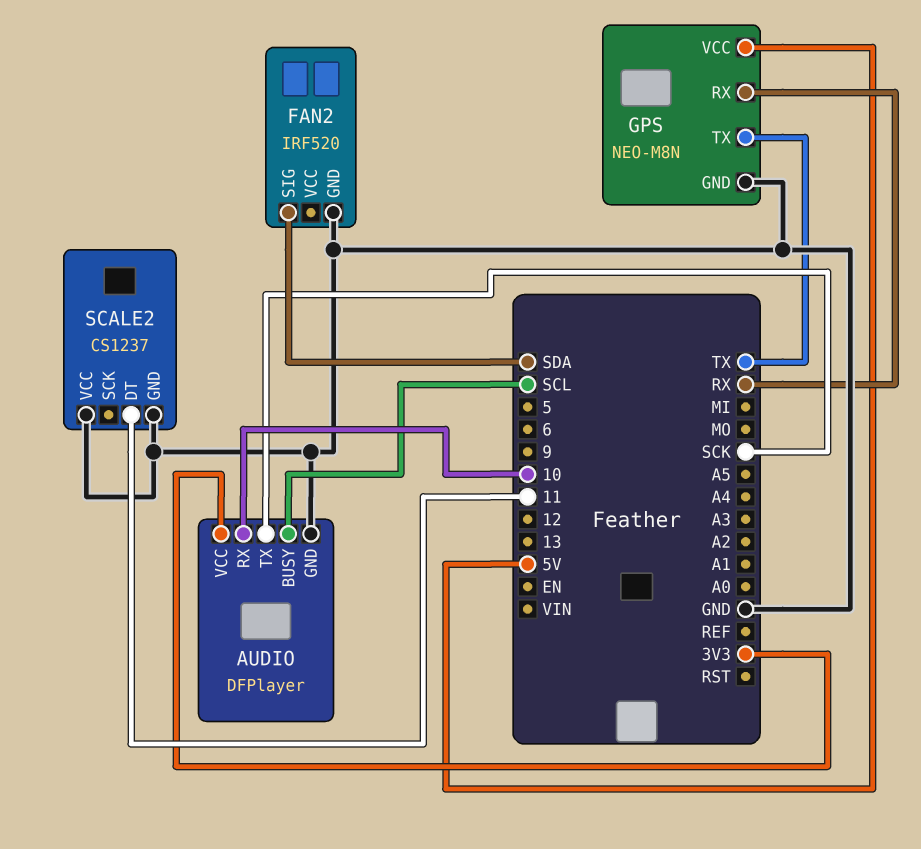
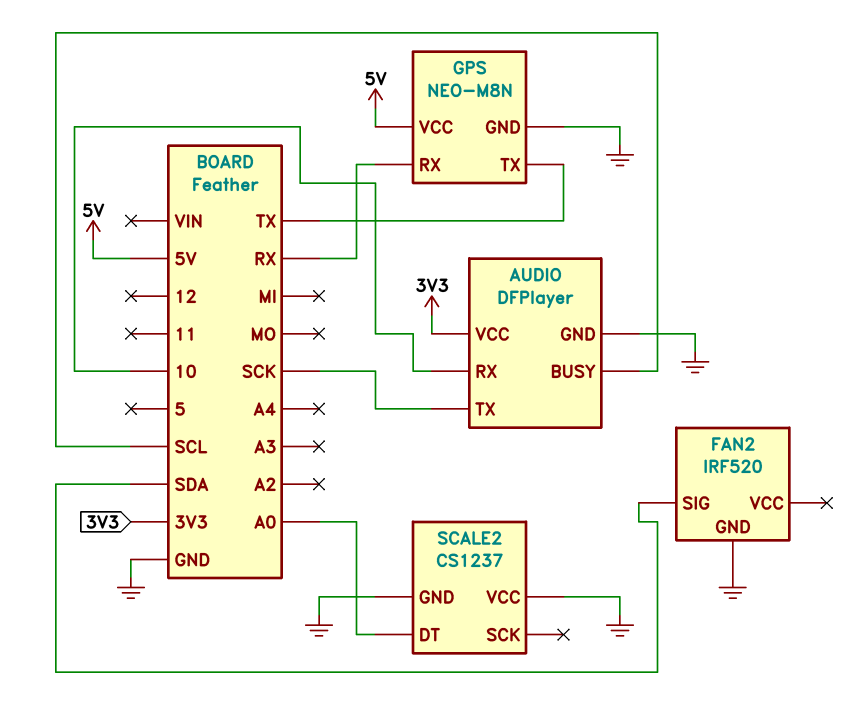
SCALE2 pin DT: 11 -> A0

